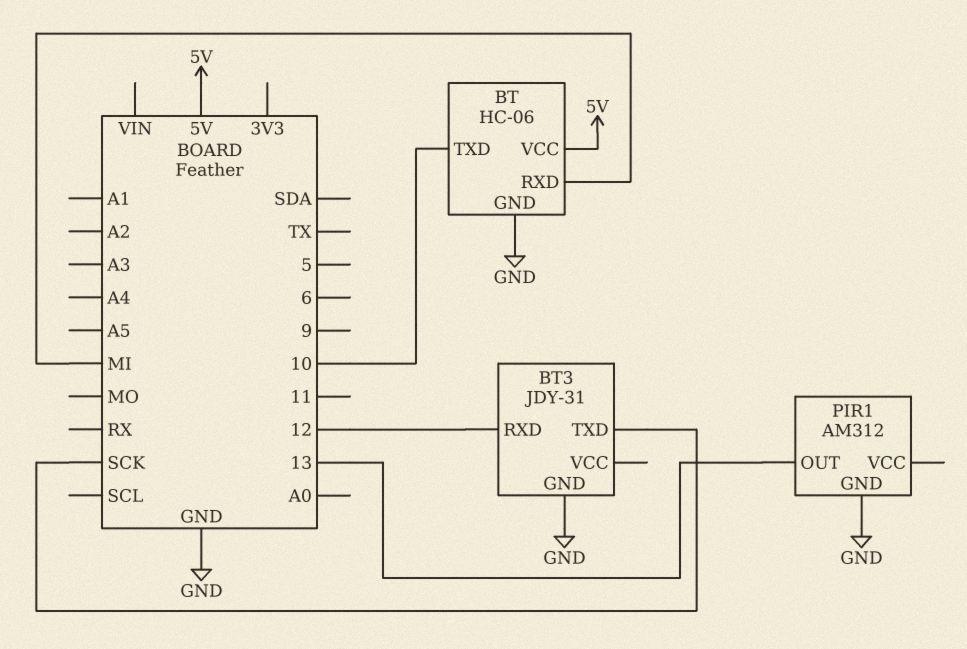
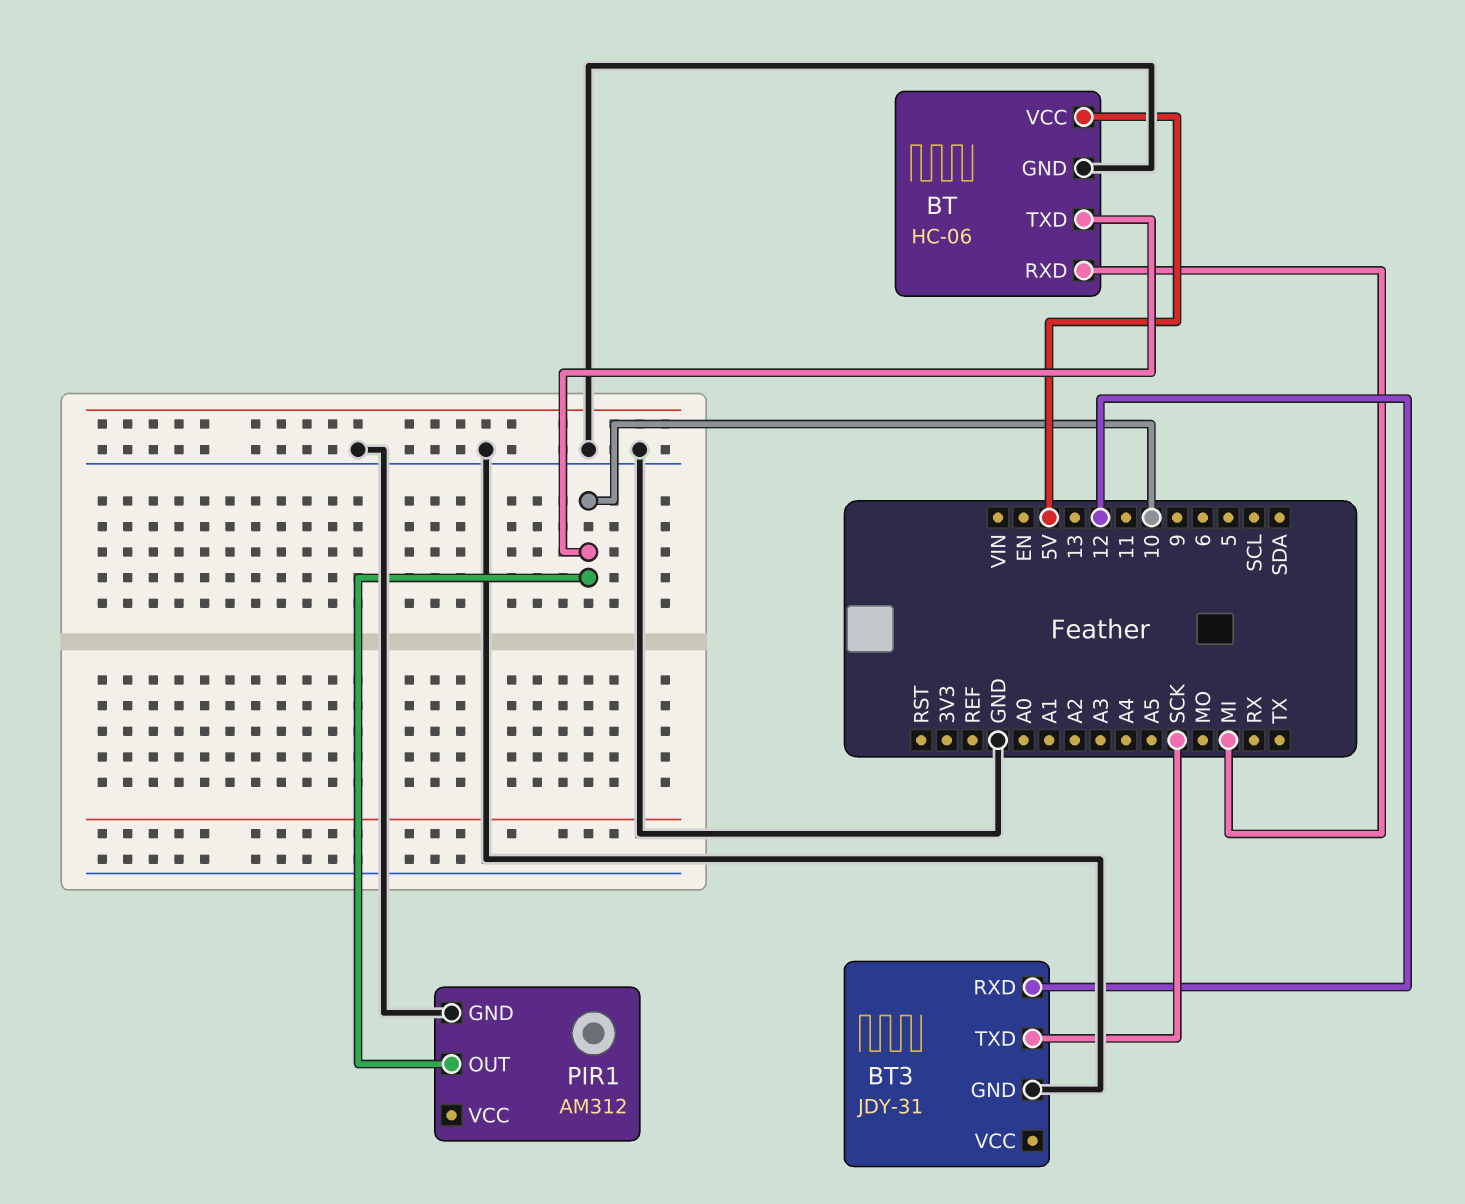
PIR1 pin OUT: 13 -> 10

